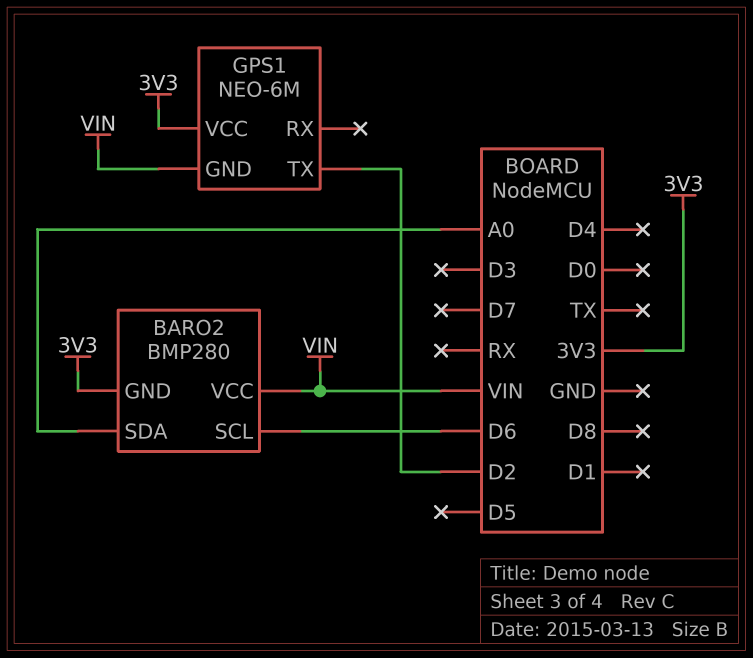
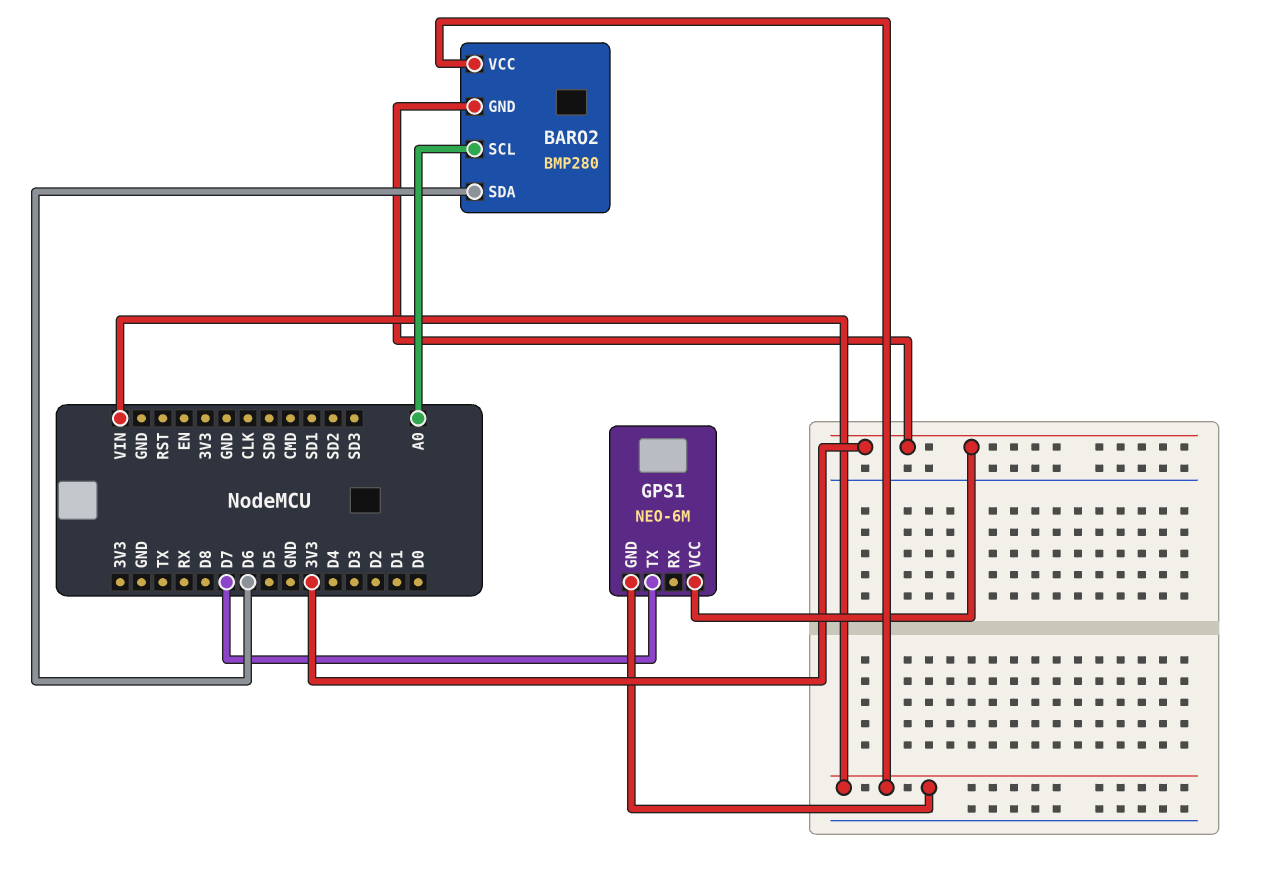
BARO2 pin SCL: D6 -> A0
BARO2 pin SDA: A0 -> D6
GPS1 pin TX: D2 -> D7

